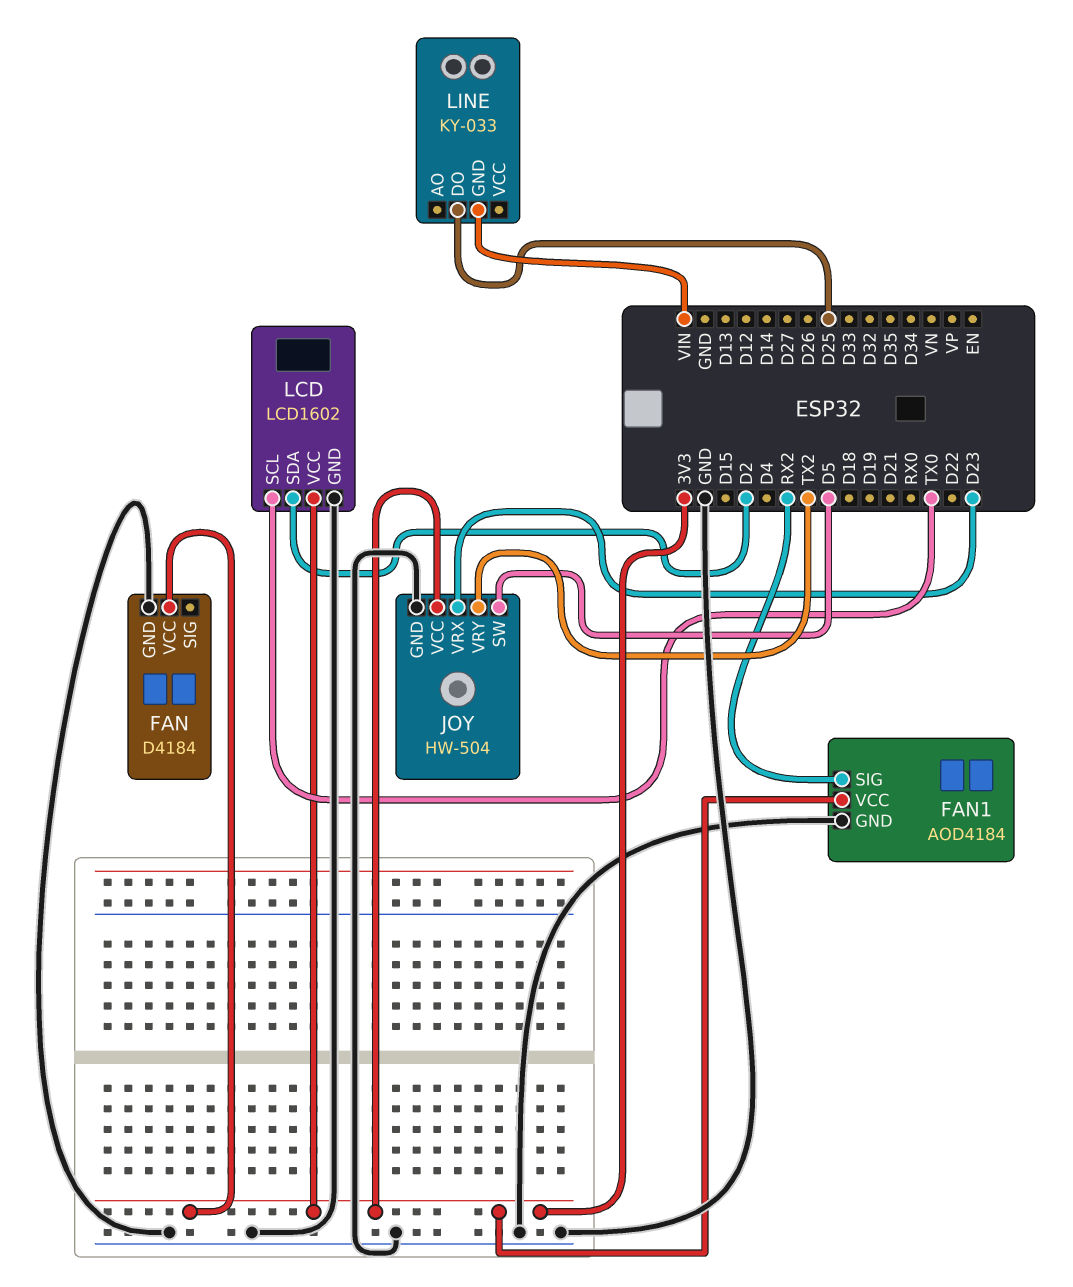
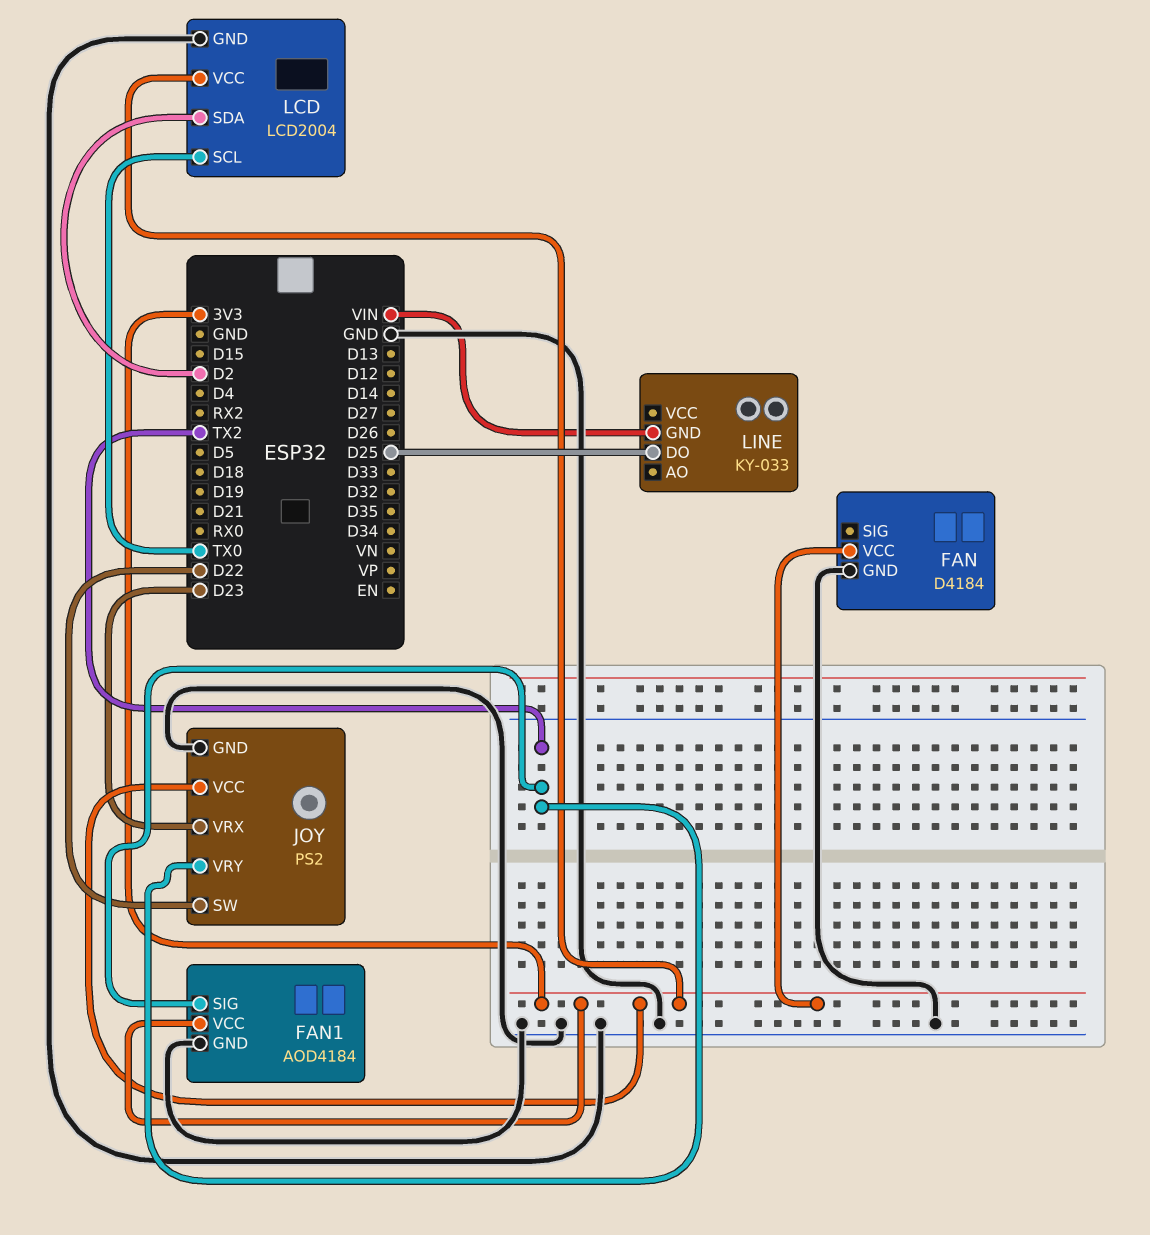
FAN1 pin SIG: RX2 -> TX2
JOY: HW-504 -> PS2
JOY pin SW: D5 -> D22
LCD: LCD1602 -> LCD2004

